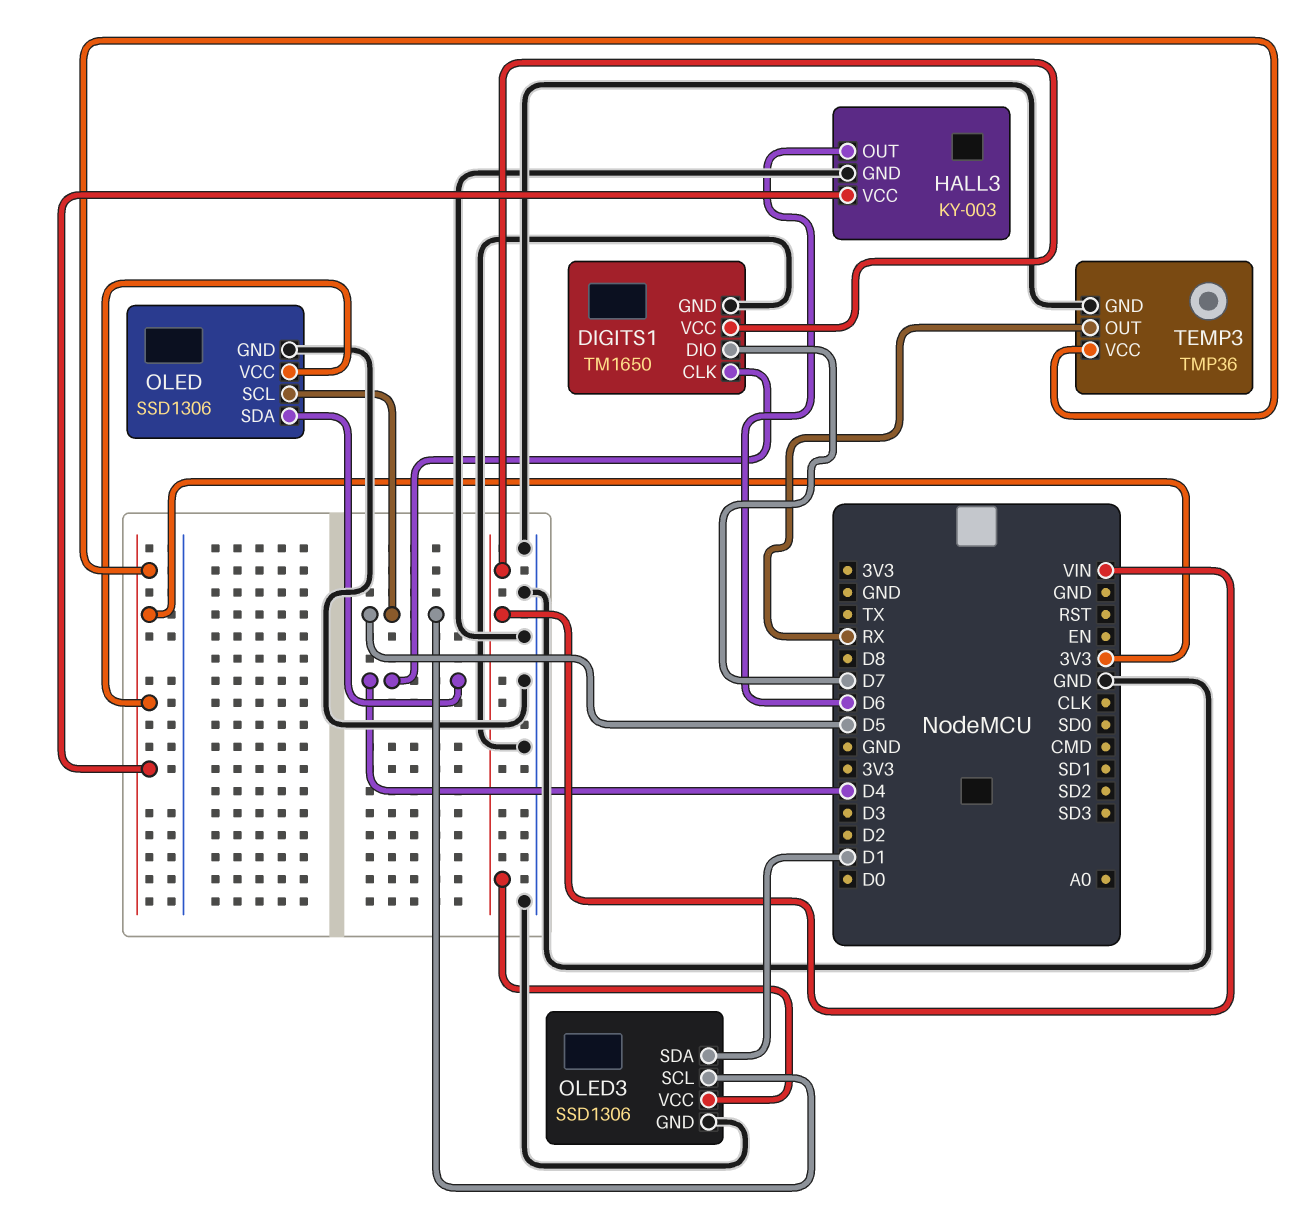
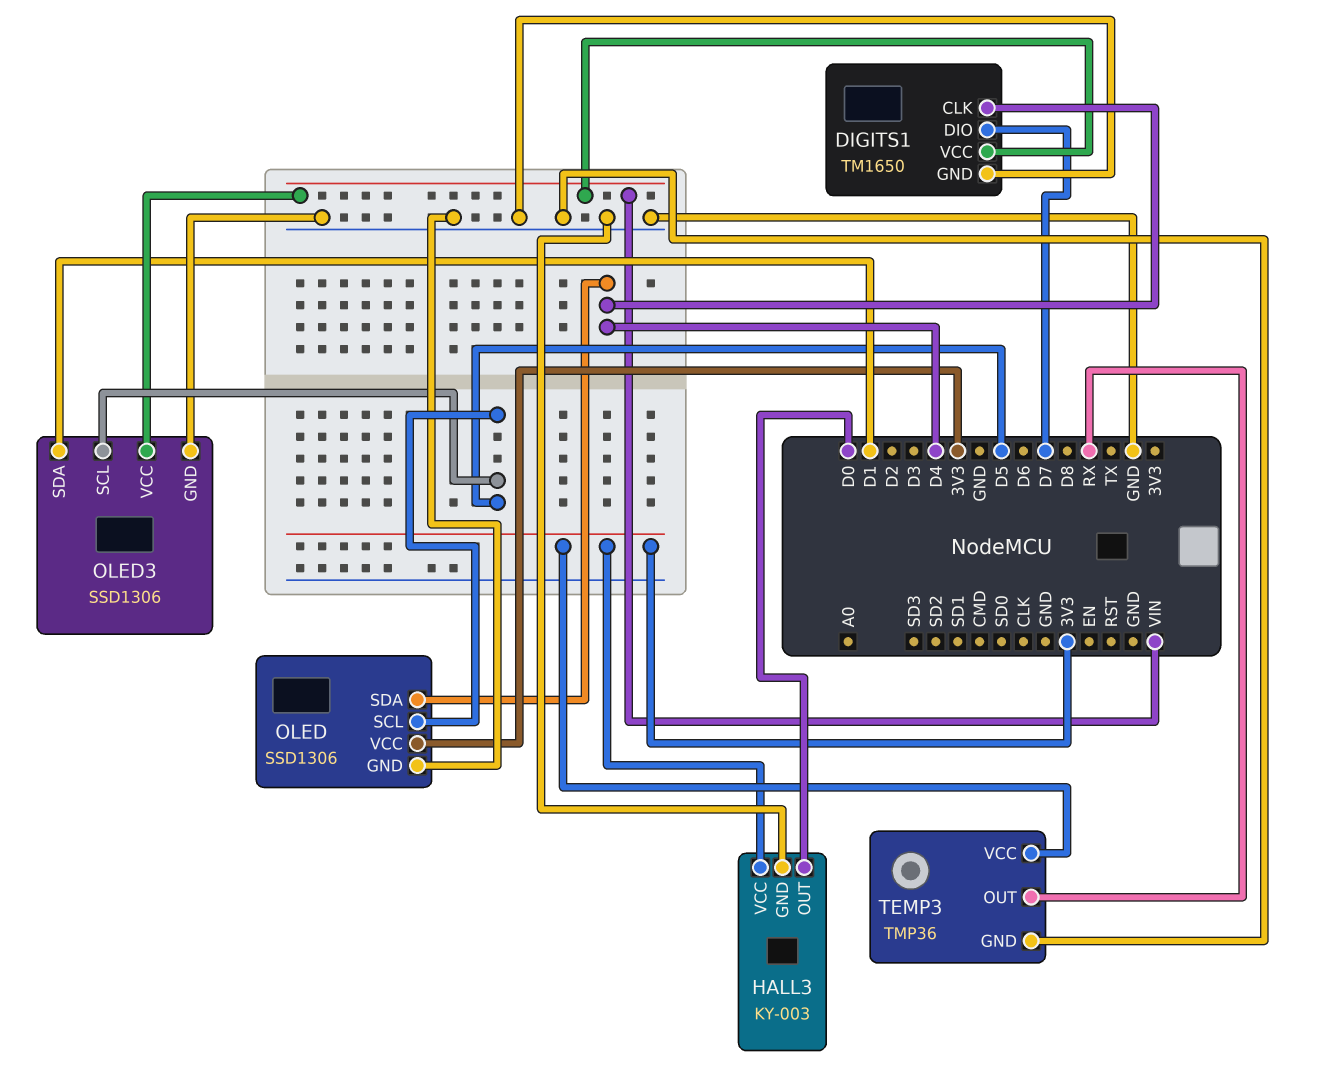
HALL3 pin OUT: D6 -> D0

